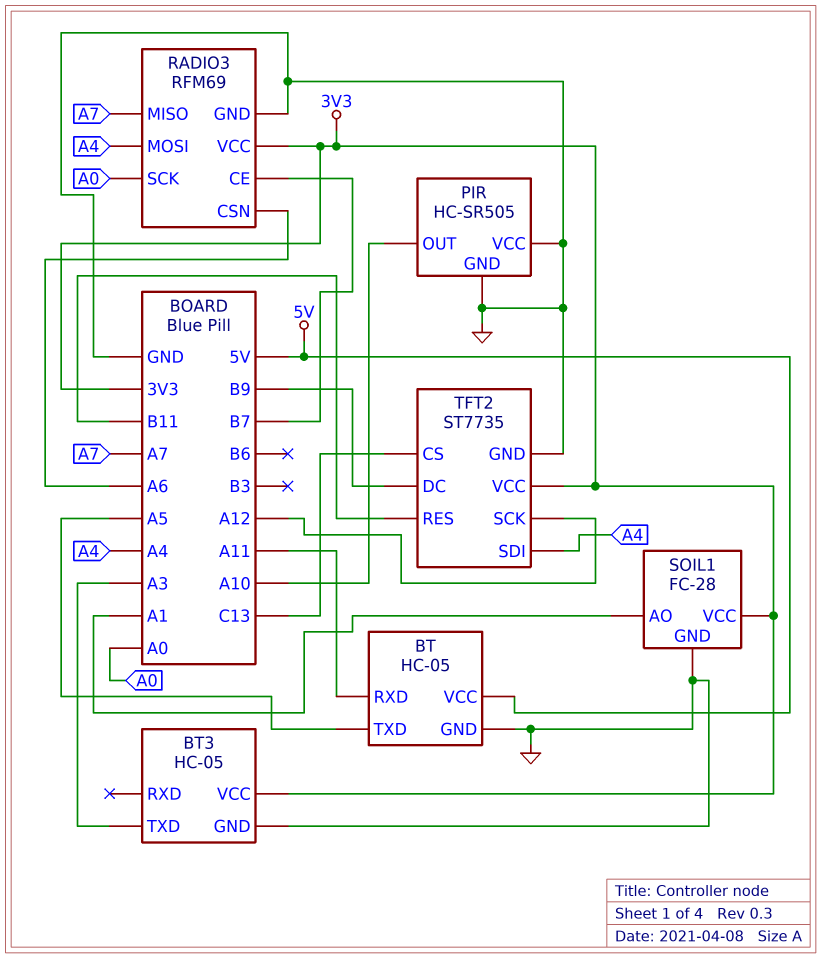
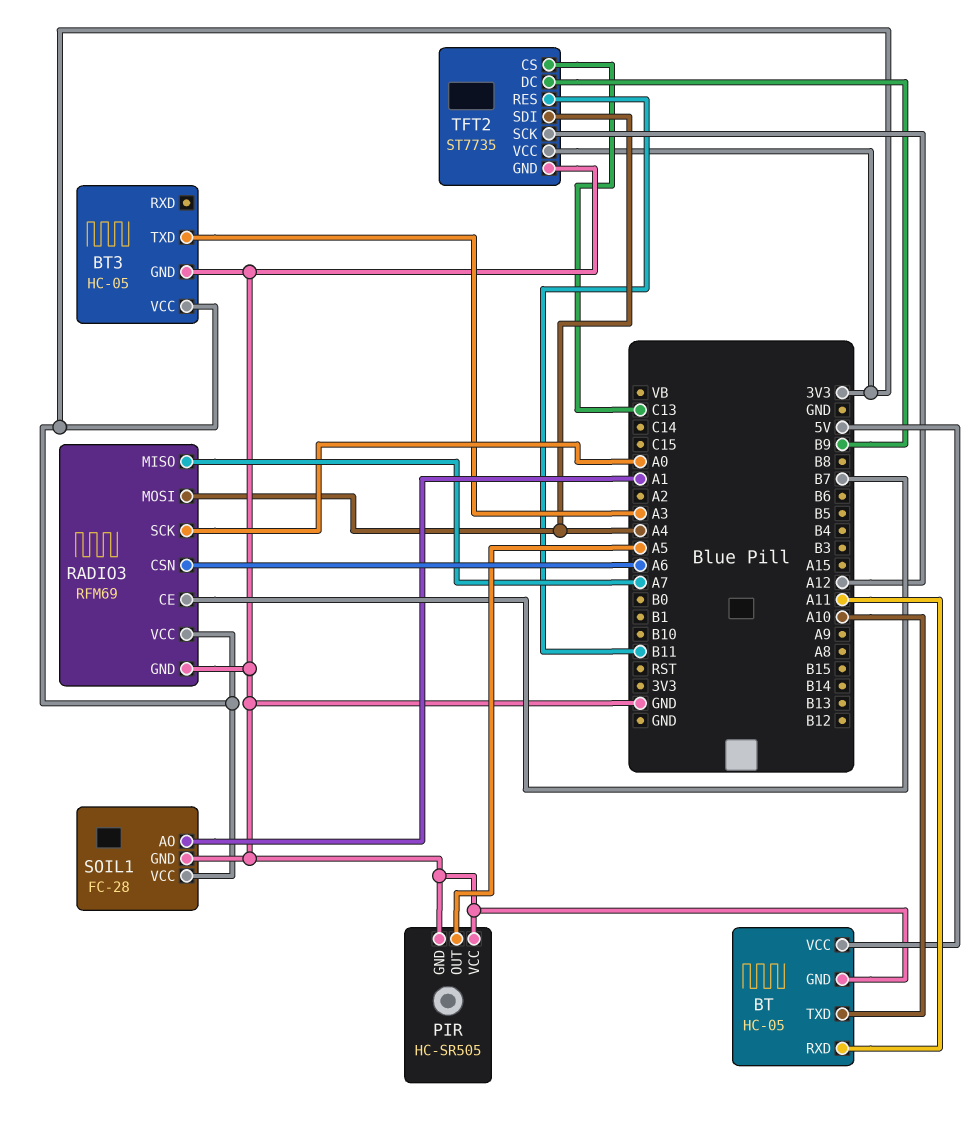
BT pin TXD: A5 -> A10
PIR pin OUT: A10 -> A5

